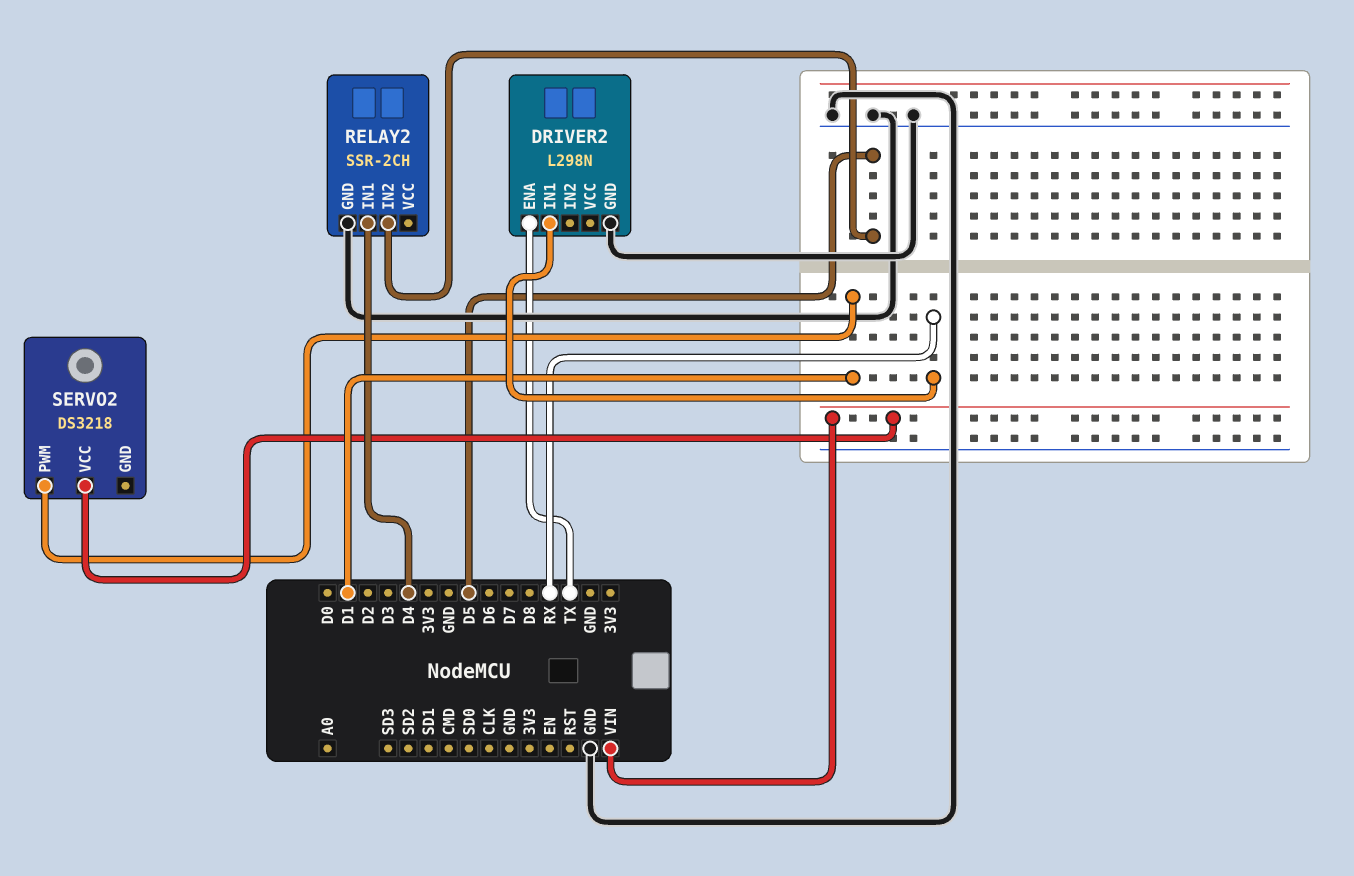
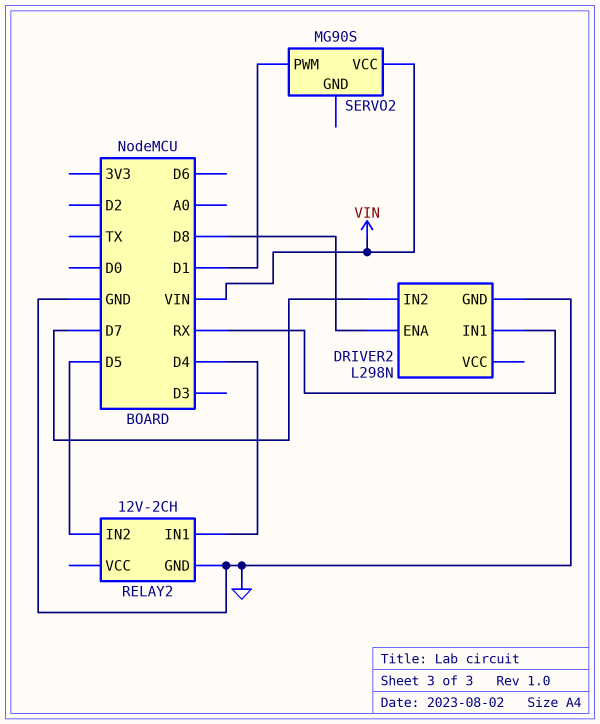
DRIVER2 pin ENA: TX -> D8
DRIVER2 pin IN2: none -> D7
RELAY2: SSR-2CH -> 12V-2CH
SERVO2: DS3218 -> MG90S

